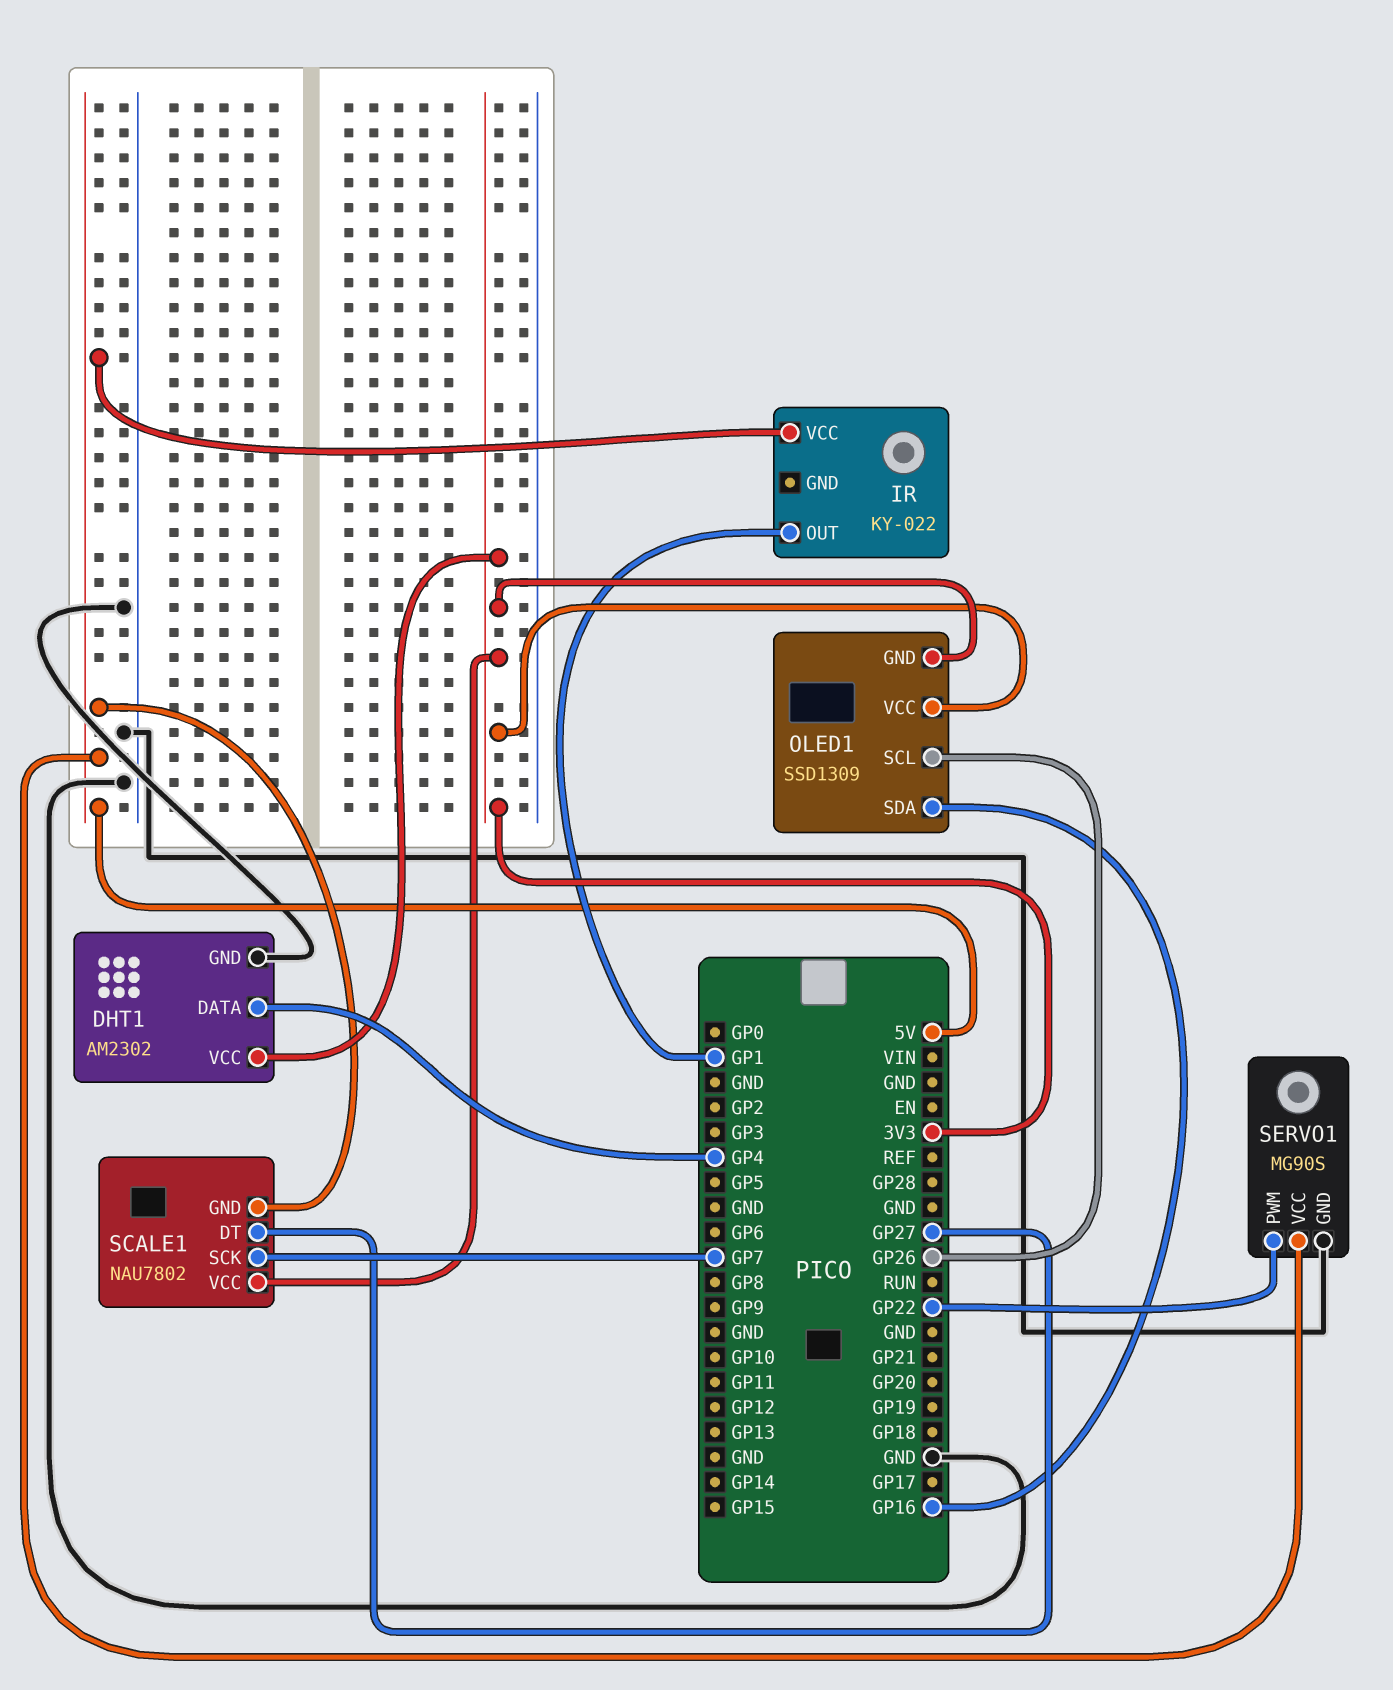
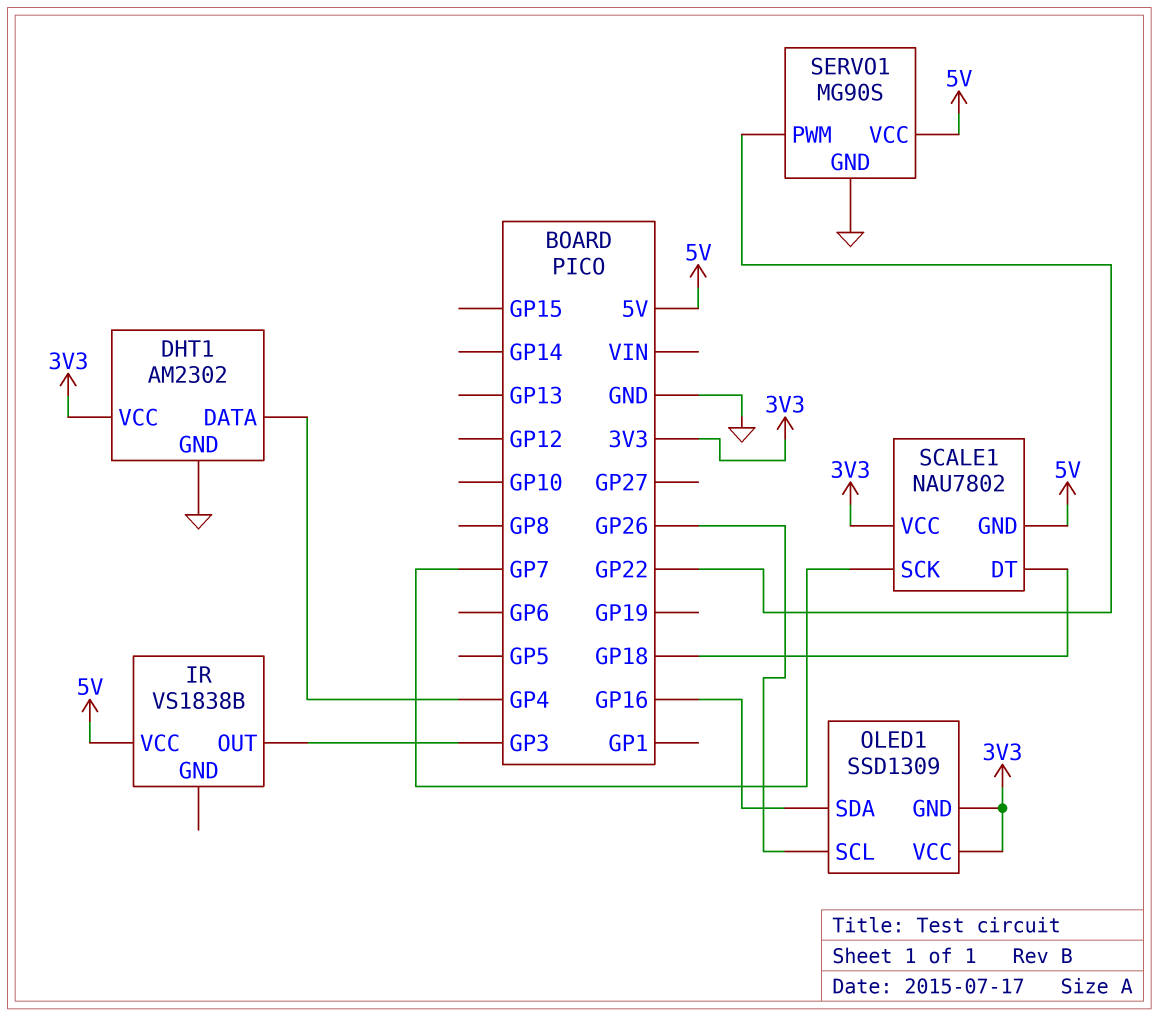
IR: KY-022 -> VS1838B
IR pin OUT: GP1 -> GP3
SCALE1 pin DT: GP27 -> GP18

